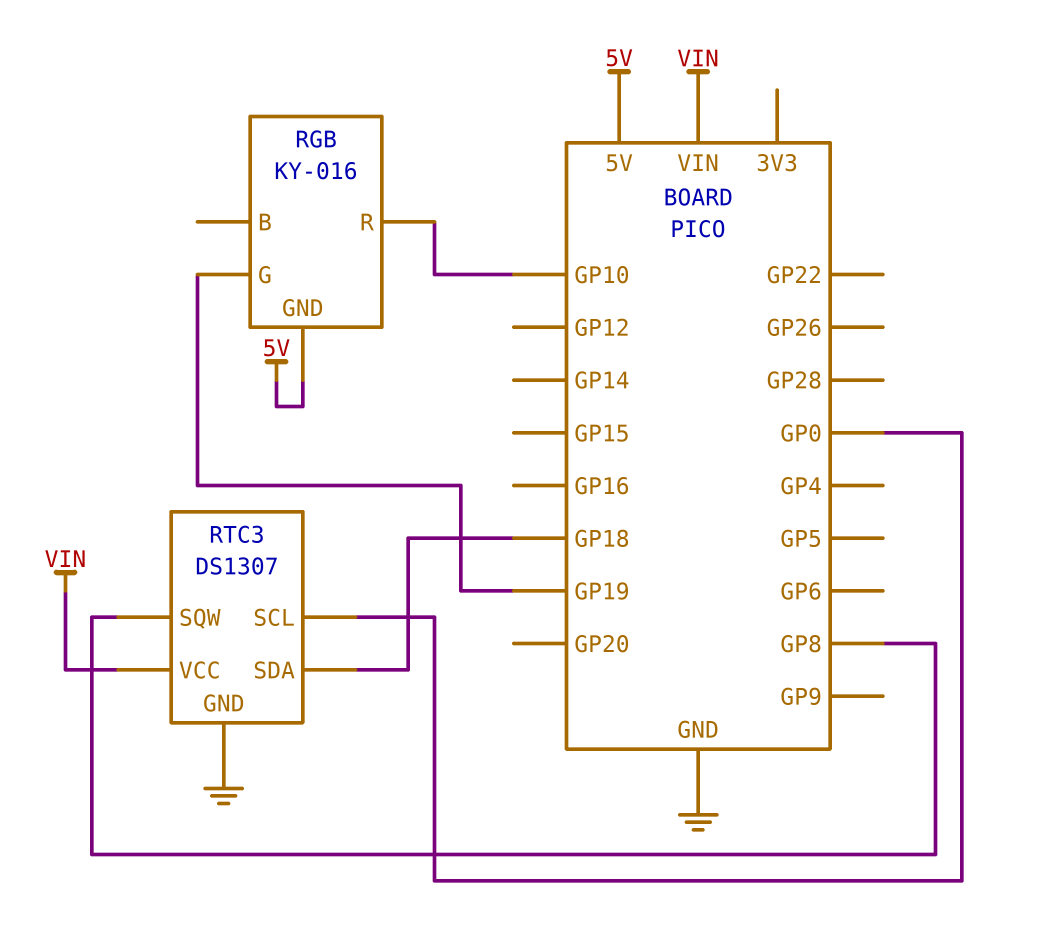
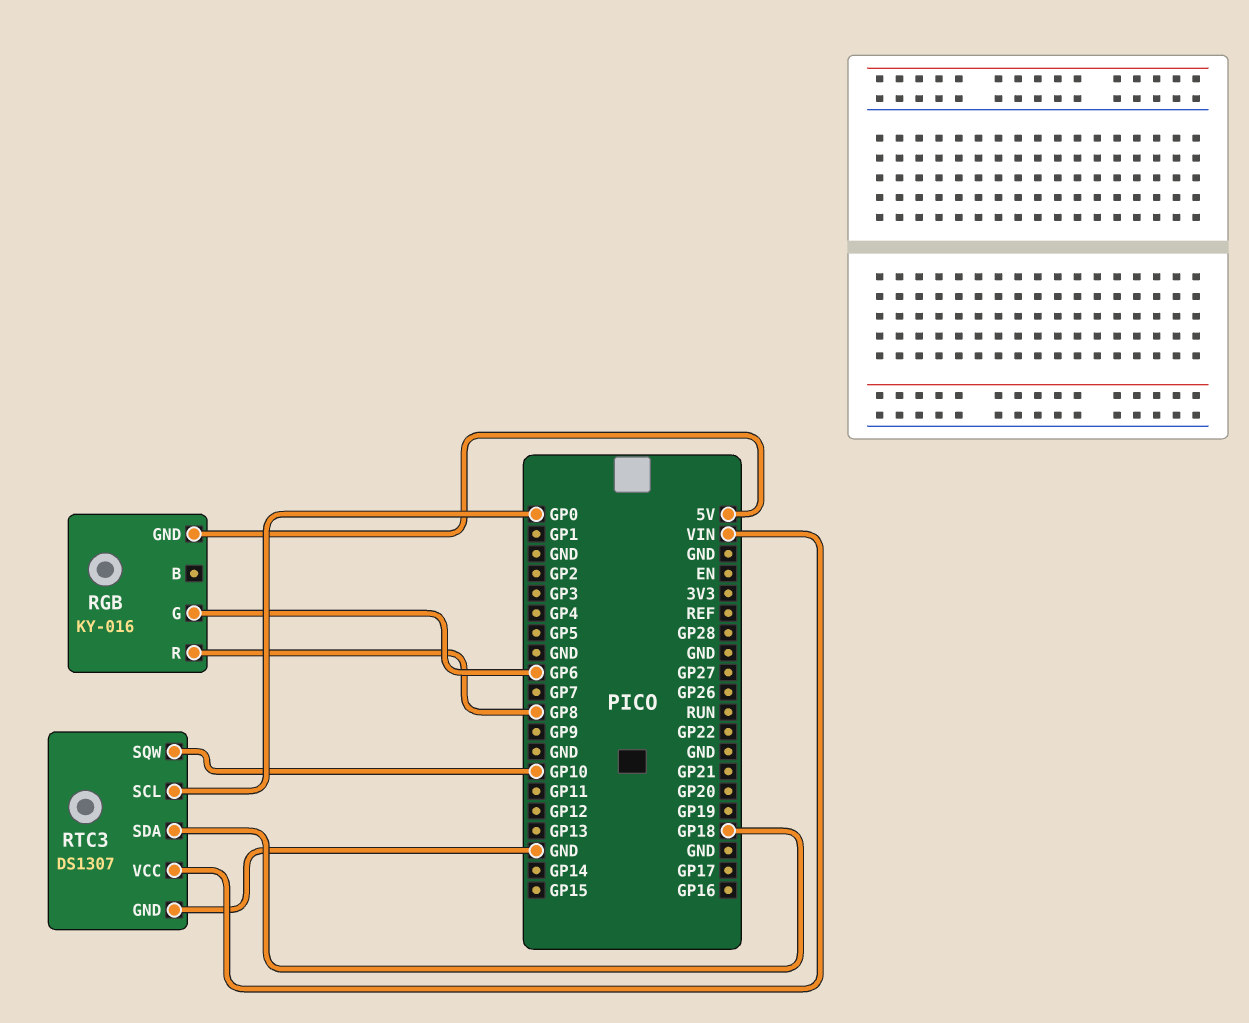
RGB pin G: GP19 -> GP6
RGB pin R: GP10 -> GP8
RTC3 pin SQW: GP8 -> GP10

